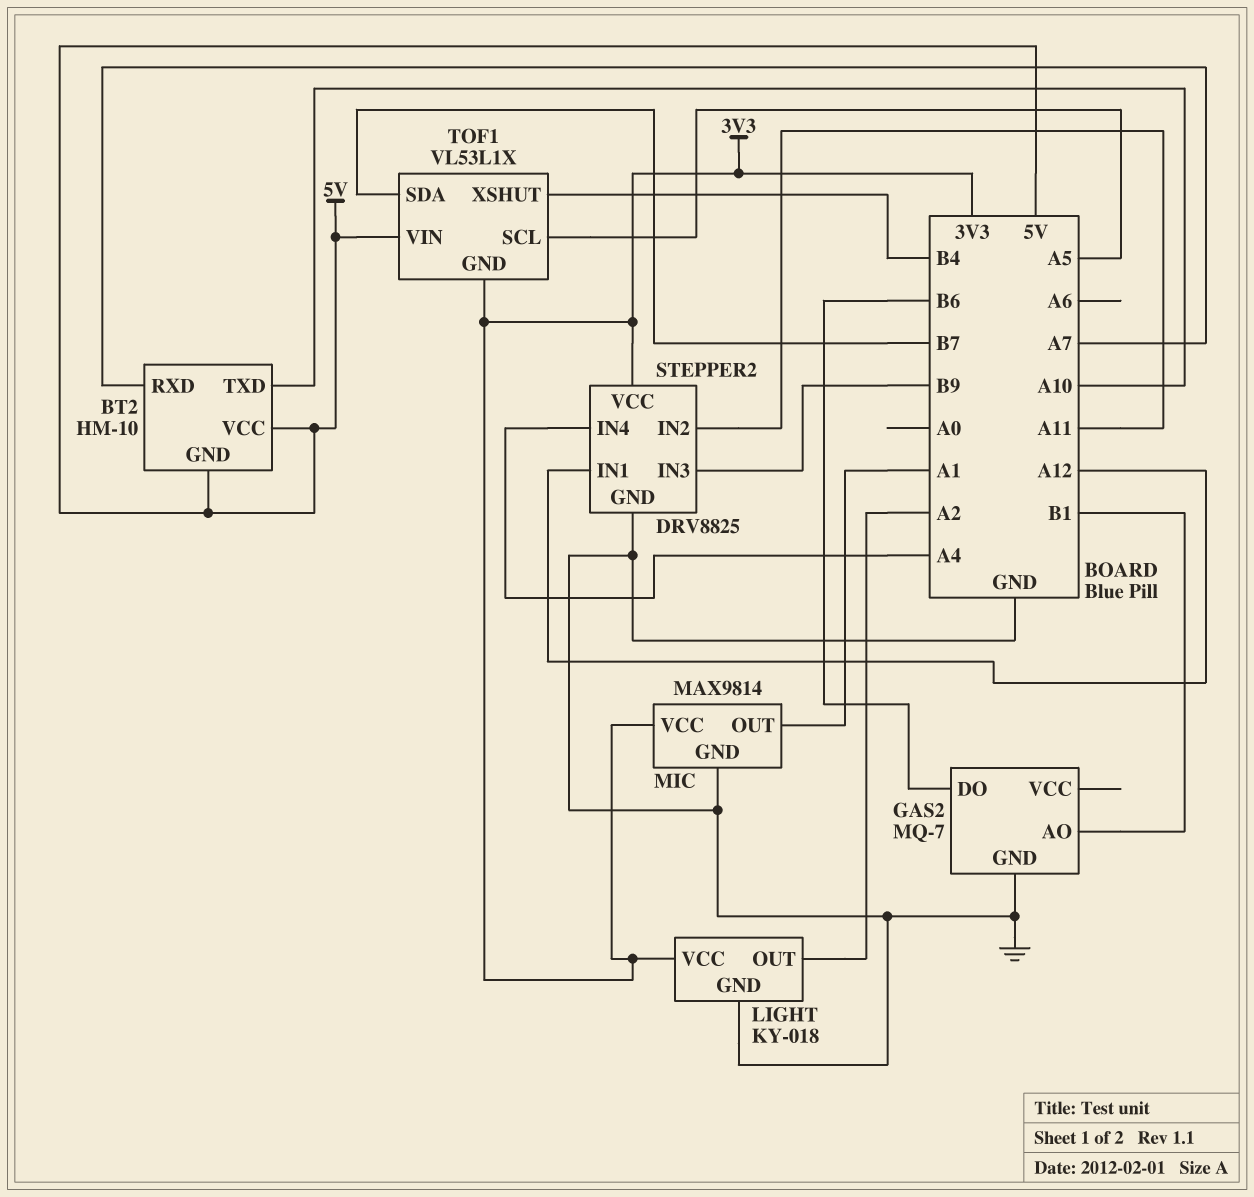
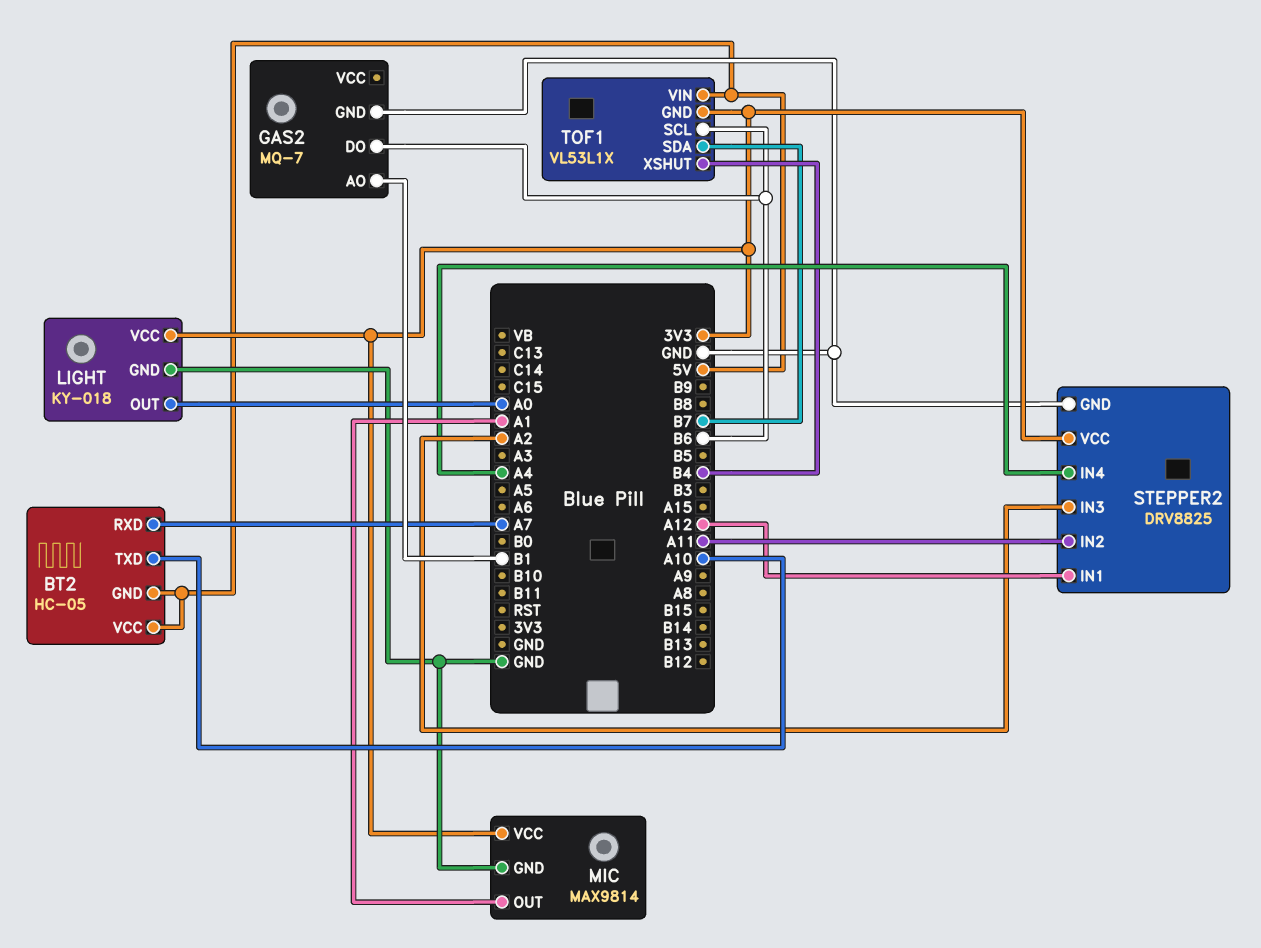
BT2: HM-10 -> HC-05
LIGHT pin OUT: A2 -> A0
STEPPER2 pin IN3: B9 -> A2
TOF1 pin SCL: A5 -> B6

